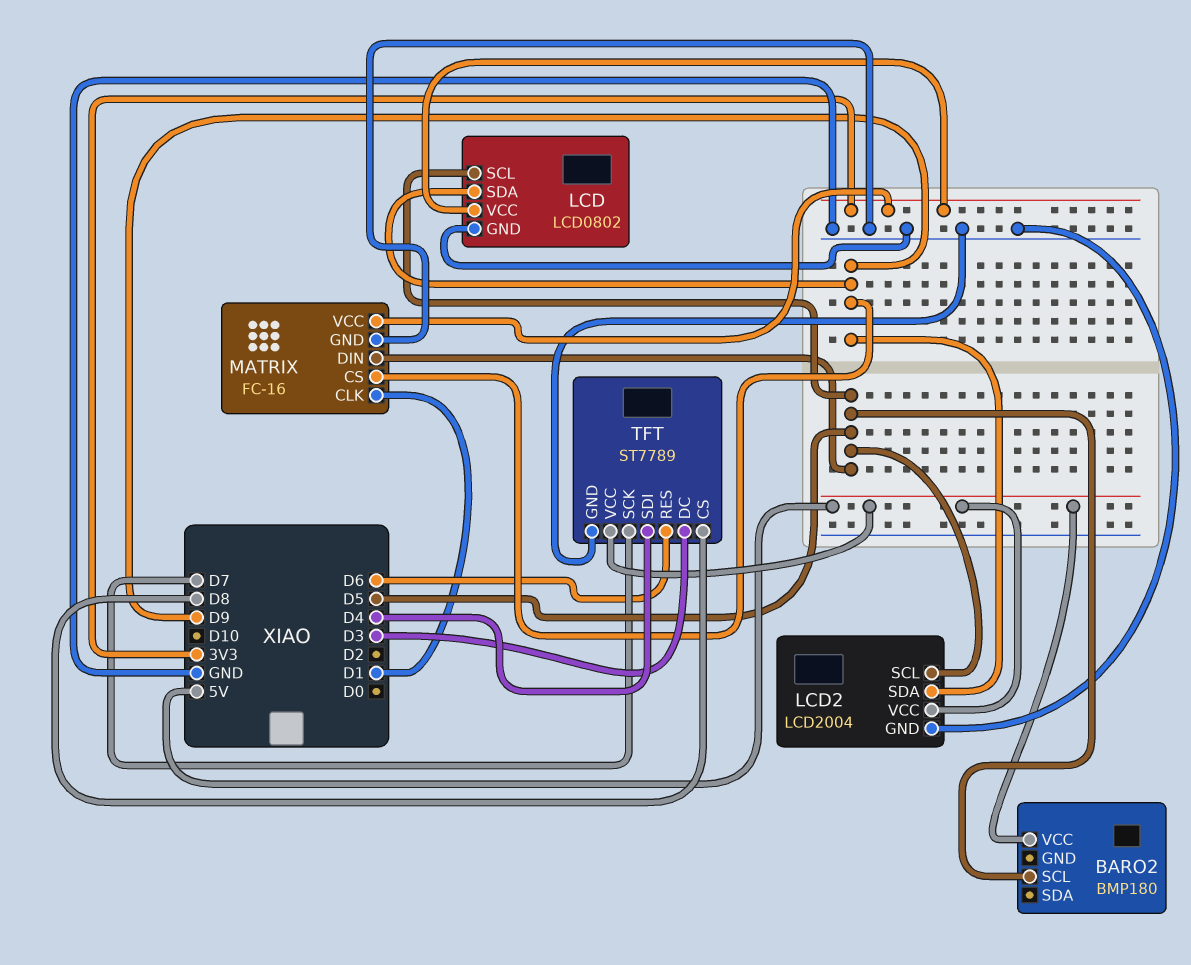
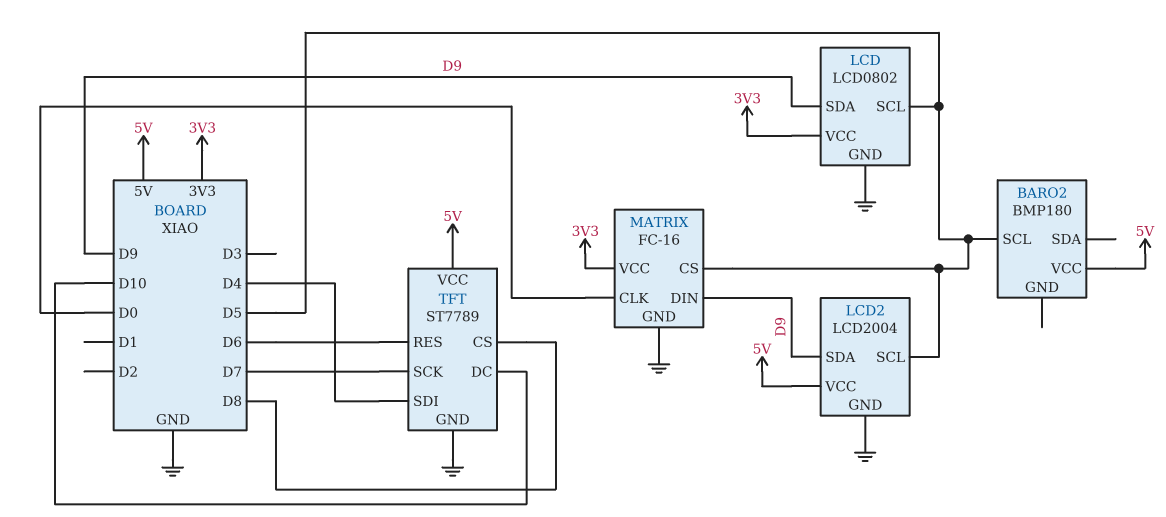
MATRIX pin CLK: D1 -> D0
MATRIX pin CS: D9 -> D5
MATRIX pin DIN: D5 -> D9
TFT pin DC: D3 -> D10

